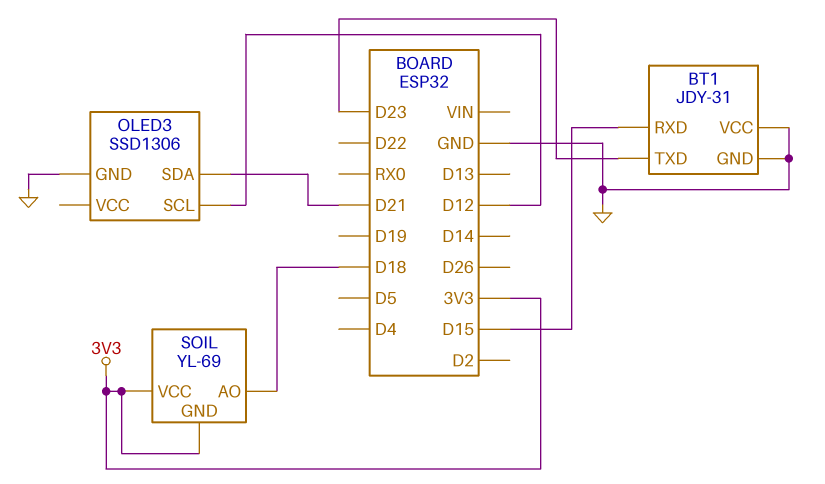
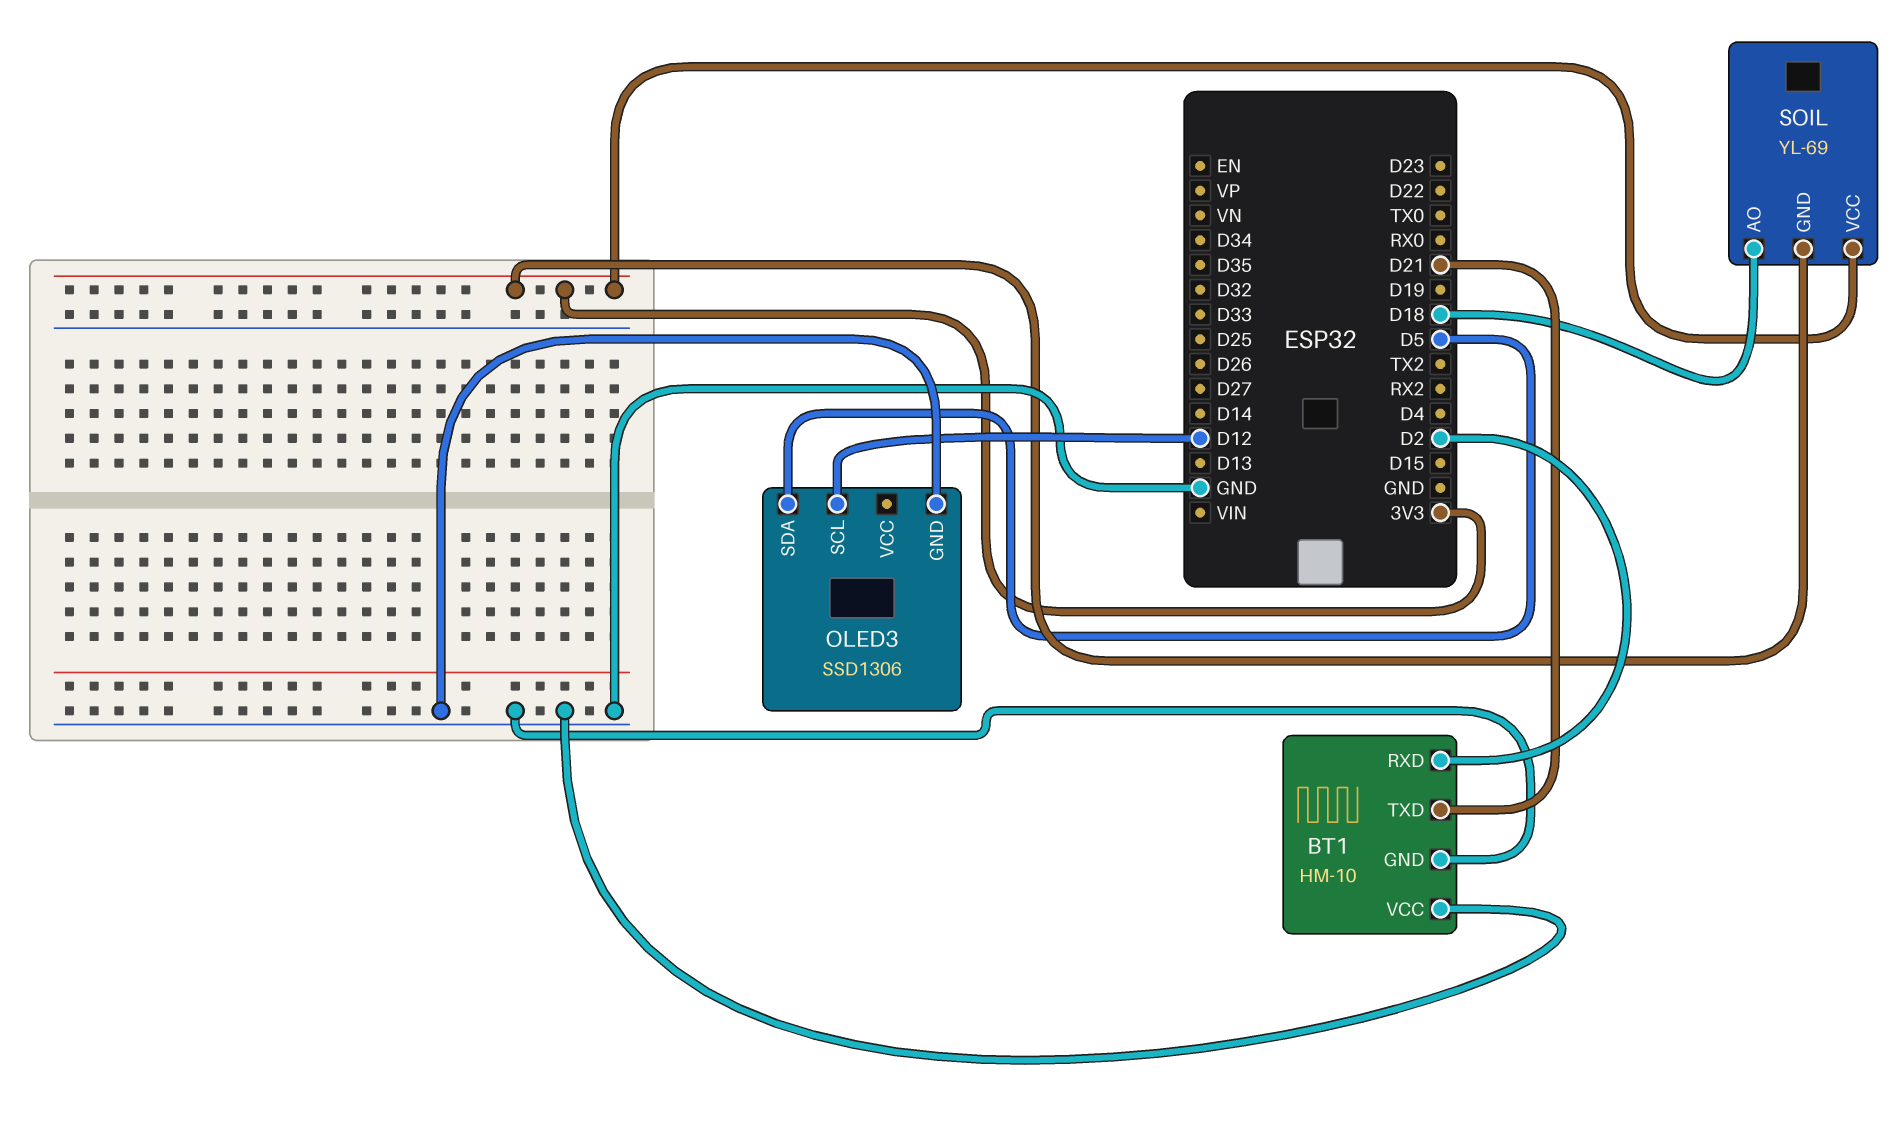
BT1: JDY-31 -> HM-10
BT1 pin RXD: D15 -> D2
BT1 pin TXD: D23 -> D21
OLED3 pin SDA: D21 -> D5

